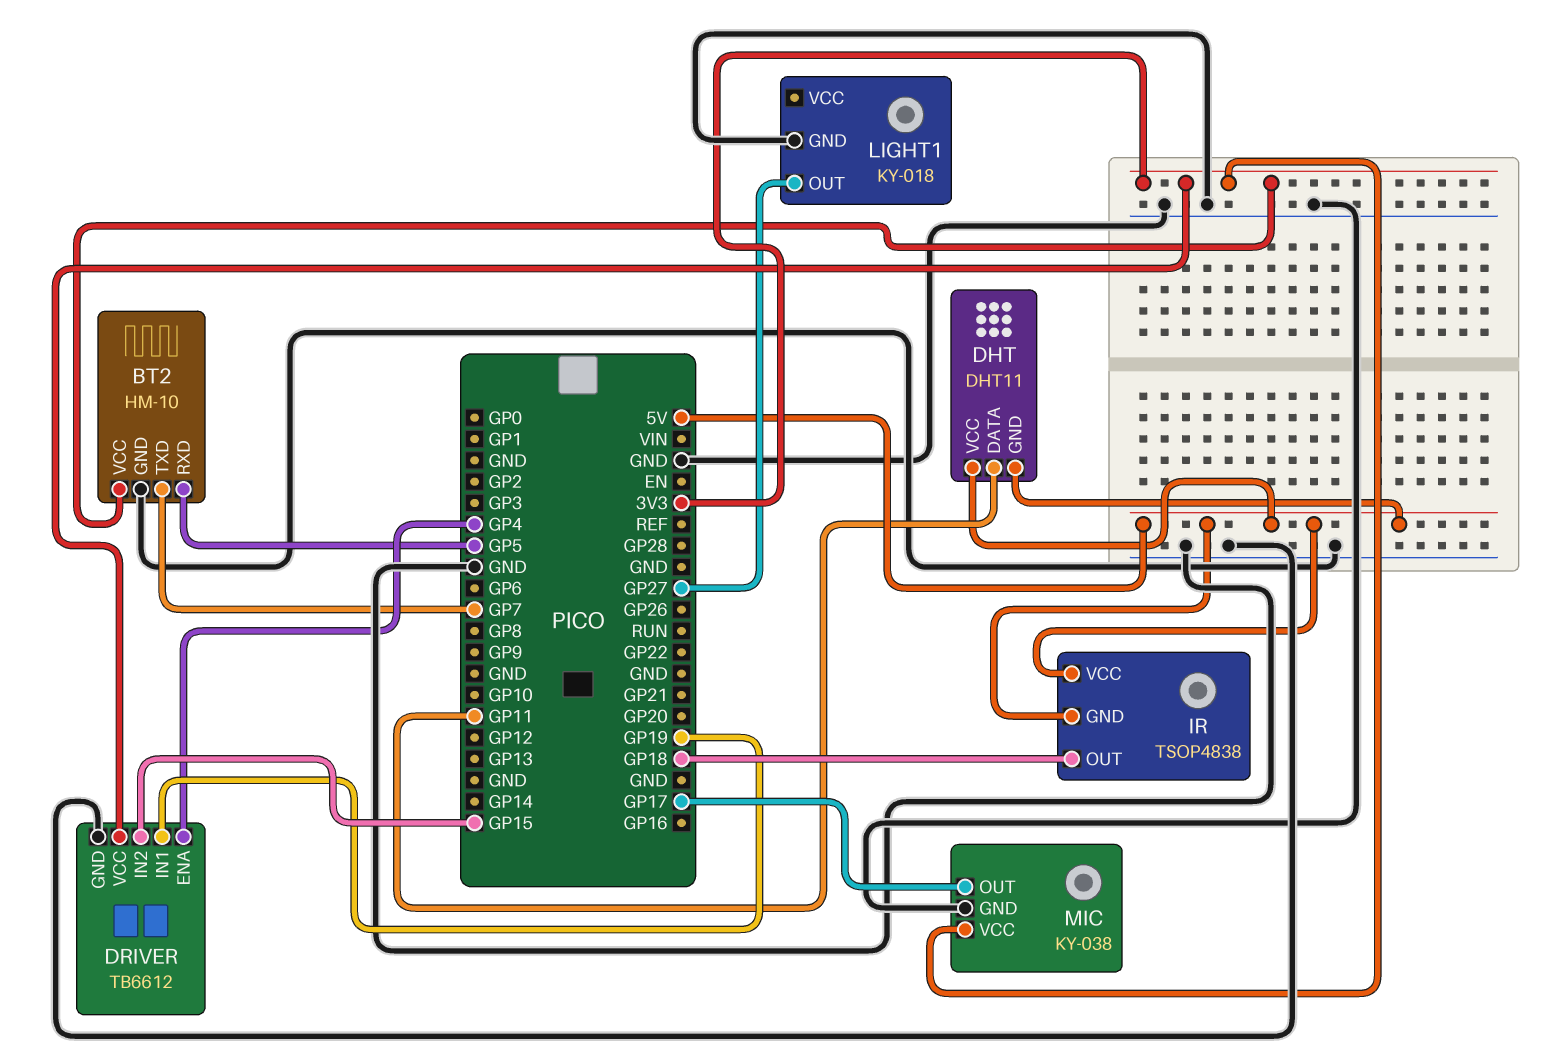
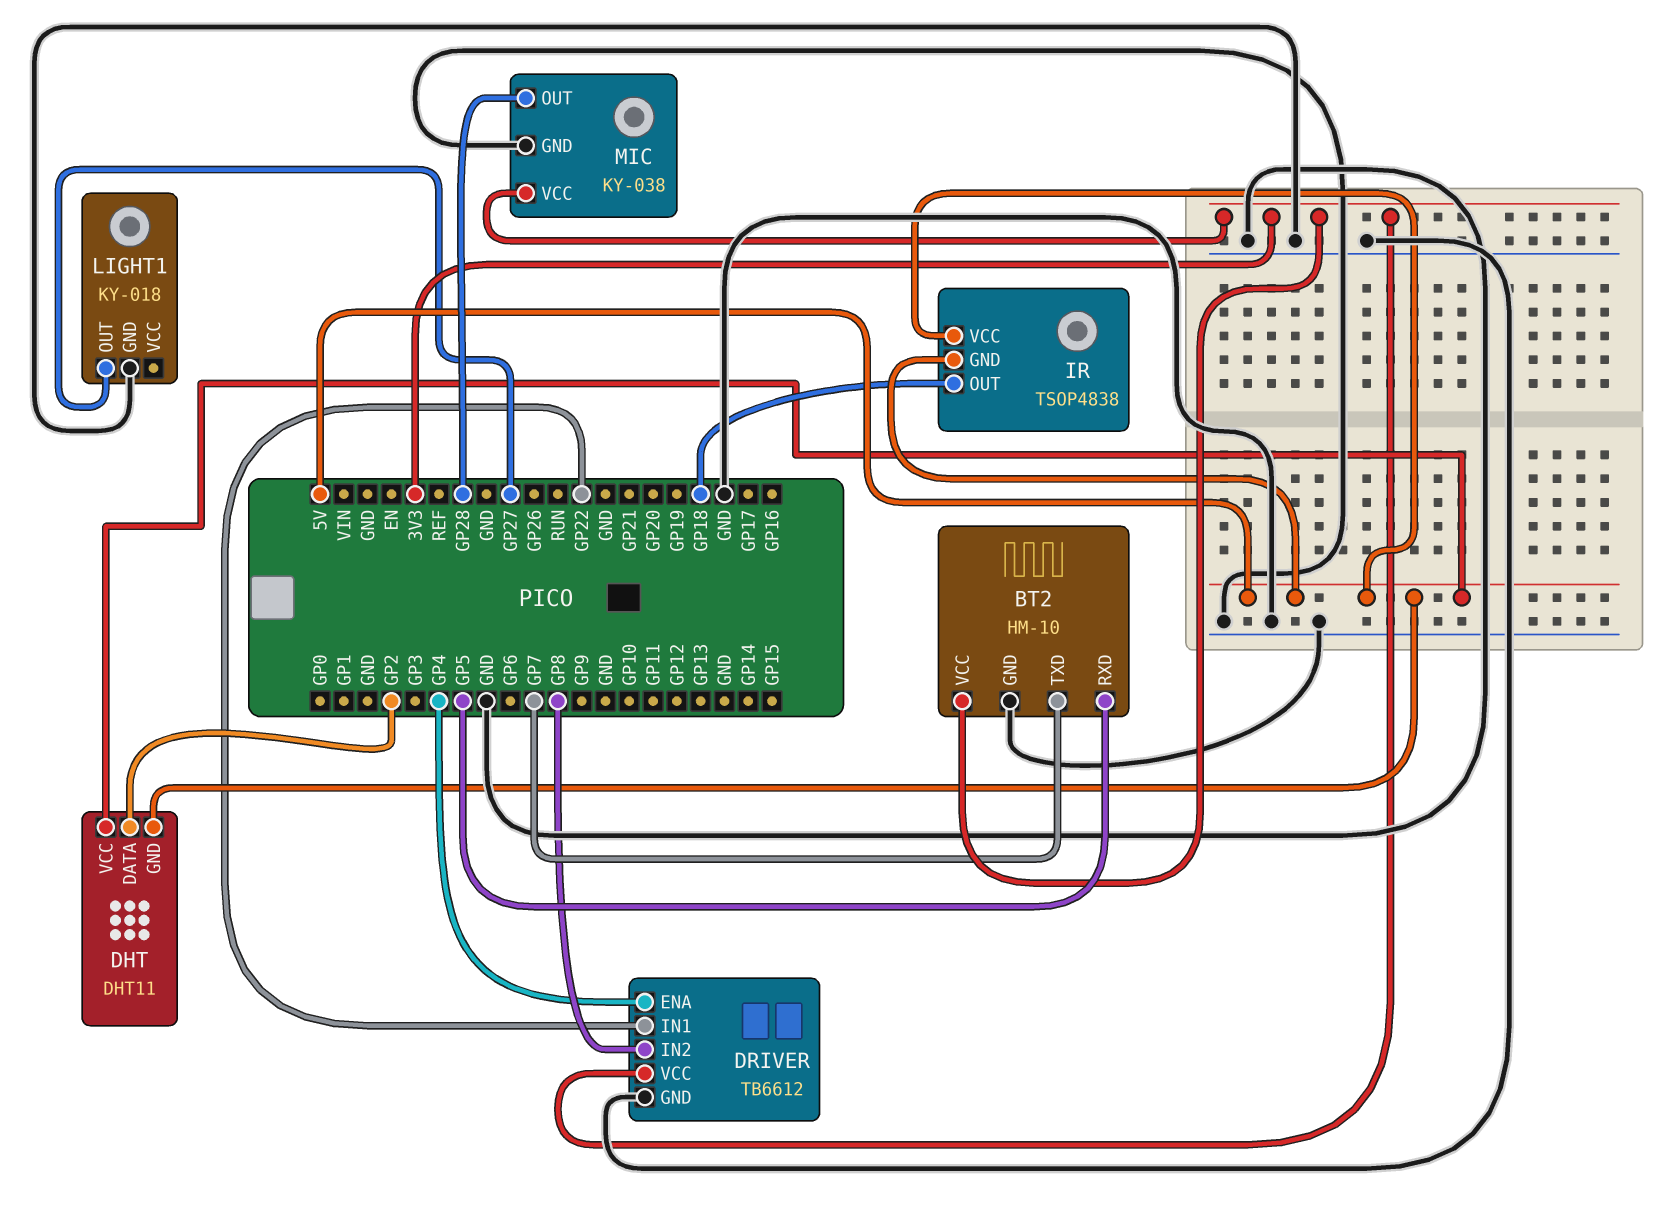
DHT pin DATA: GP11 -> GP2
DRIVER pin IN1: GP19 -> GP22
DRIVER pin IN2: GP15 -> GP8
MIC pin OUT: GP17 -> GP28

